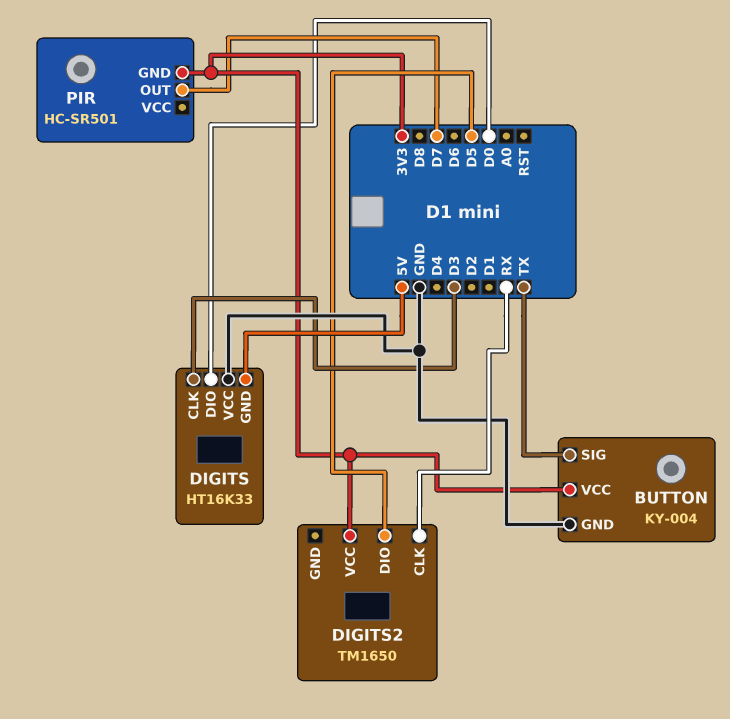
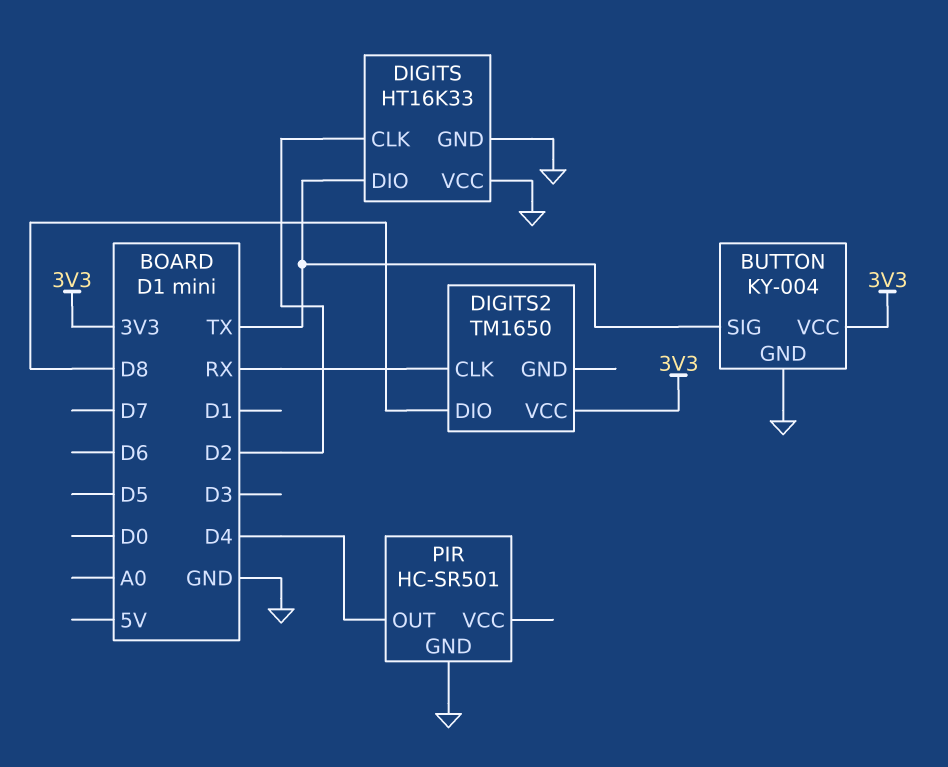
DIGITS pin CLK: D3 -> D2
DIGITS pin DIO: D0 -> TX
DIGITS pin GND: 5V -> GND
DIGITS2 pin DIO: D5 -> D8
PIR pin GND: 3V3 -> GND
PIR pin OUT: D7 -> D4

